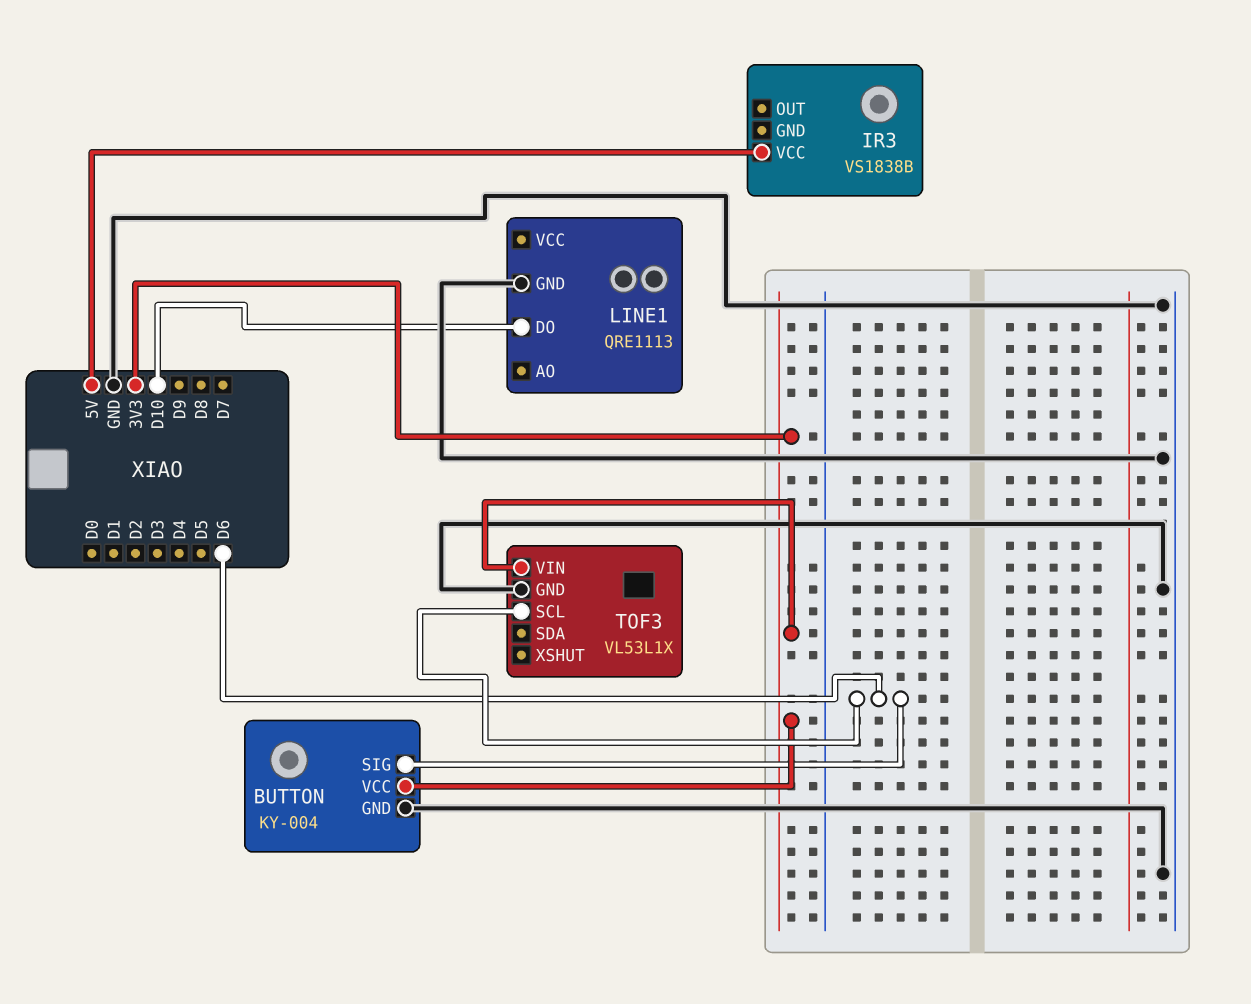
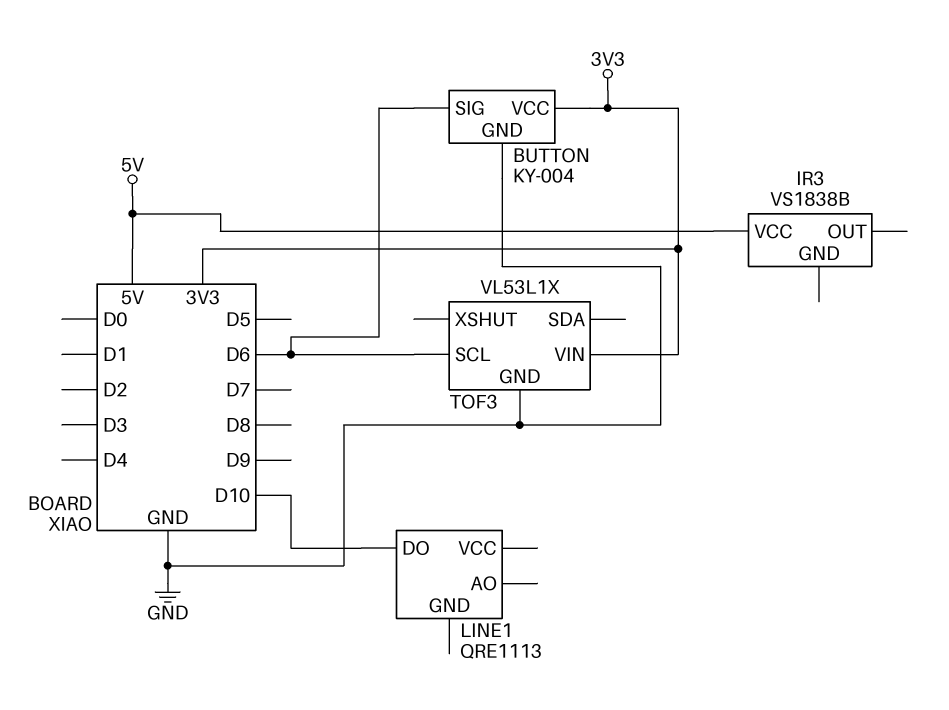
LINE1 pin GND: GND -> none

